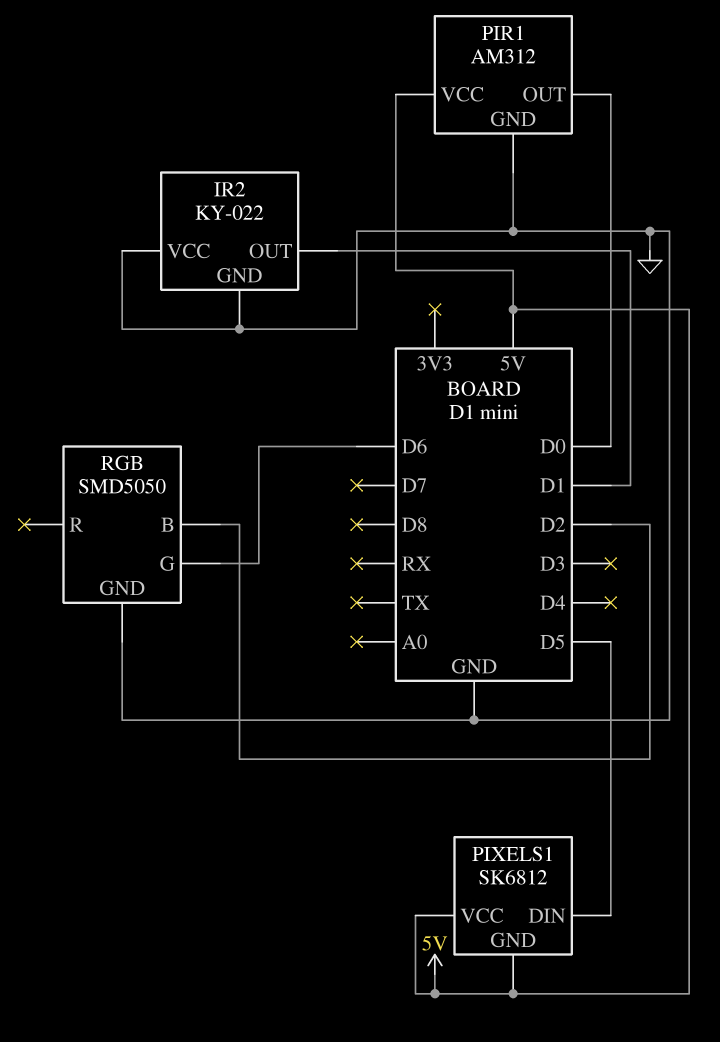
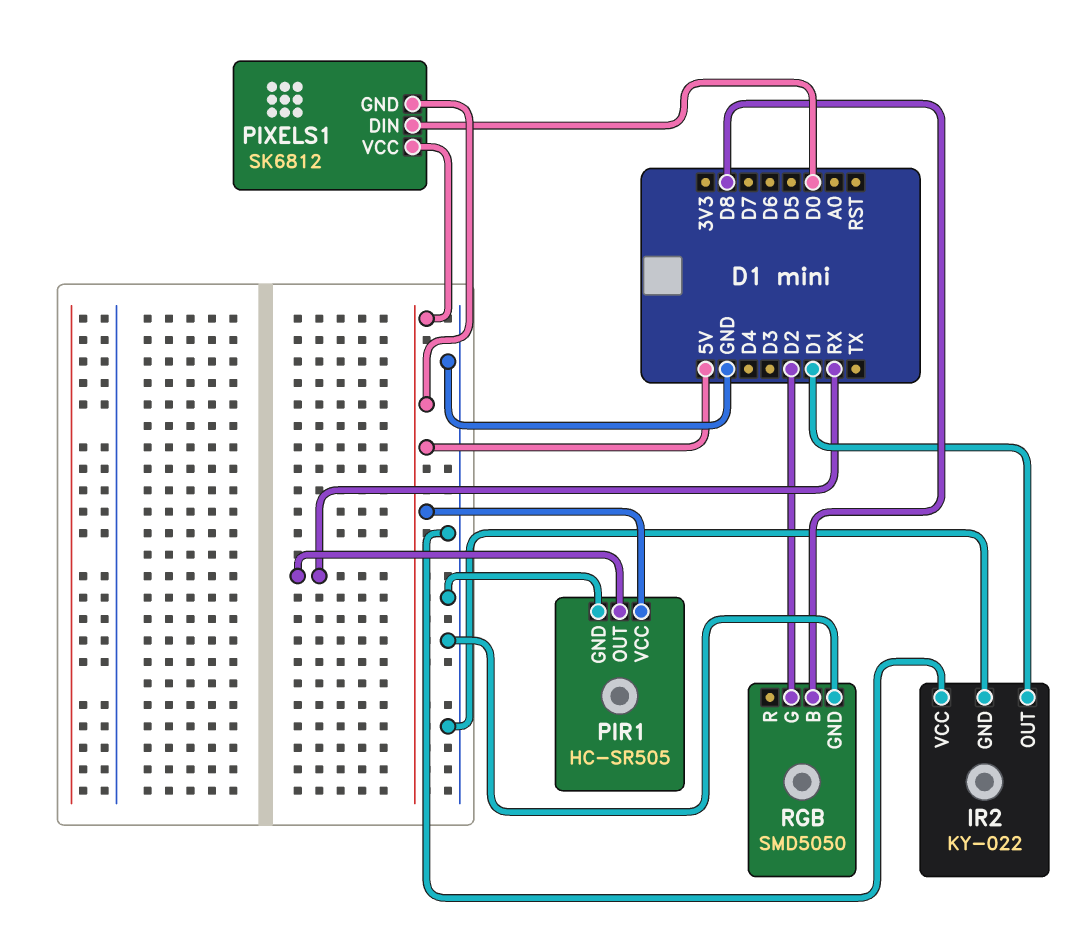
PIR1: AM312 -> HC-SR505
PIR1 pin OUT: D0 -> RX
PIXELS1 pin DIN: D5 -> D0
RGB pin B: D2 -> D8
RGB pin G: D6 -> D2

